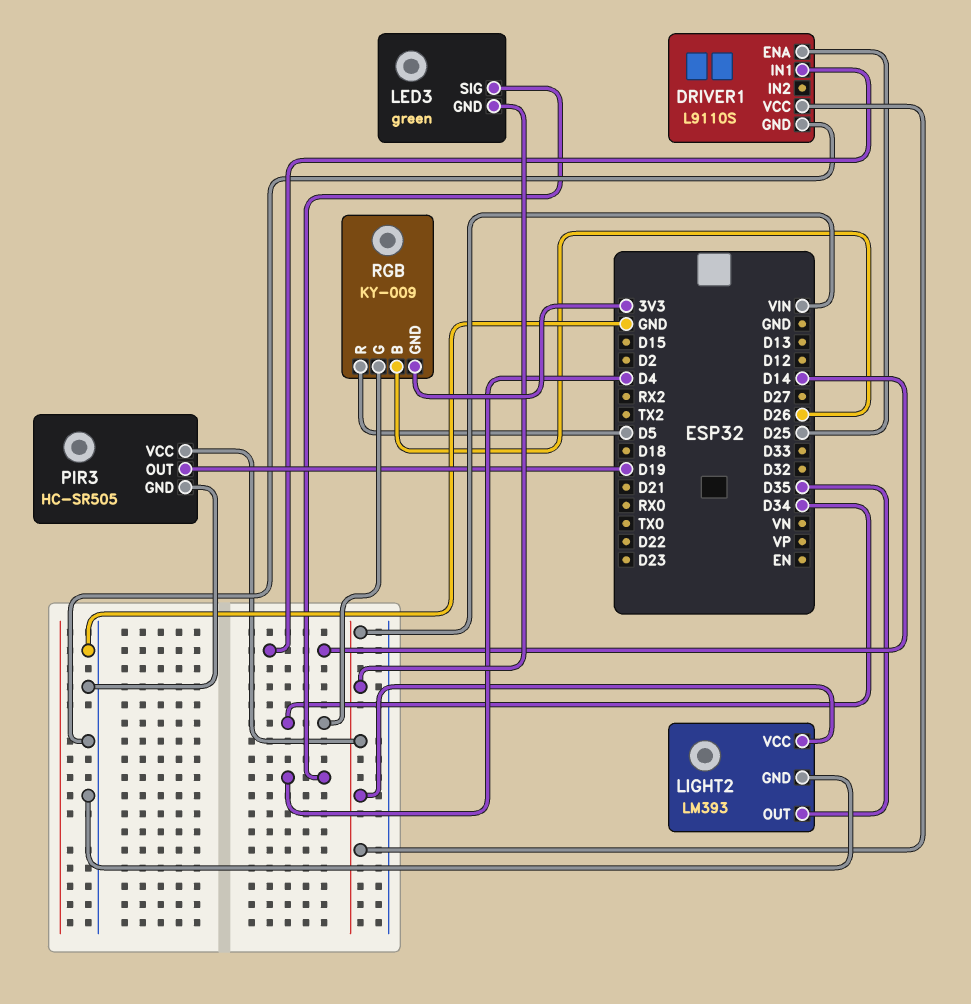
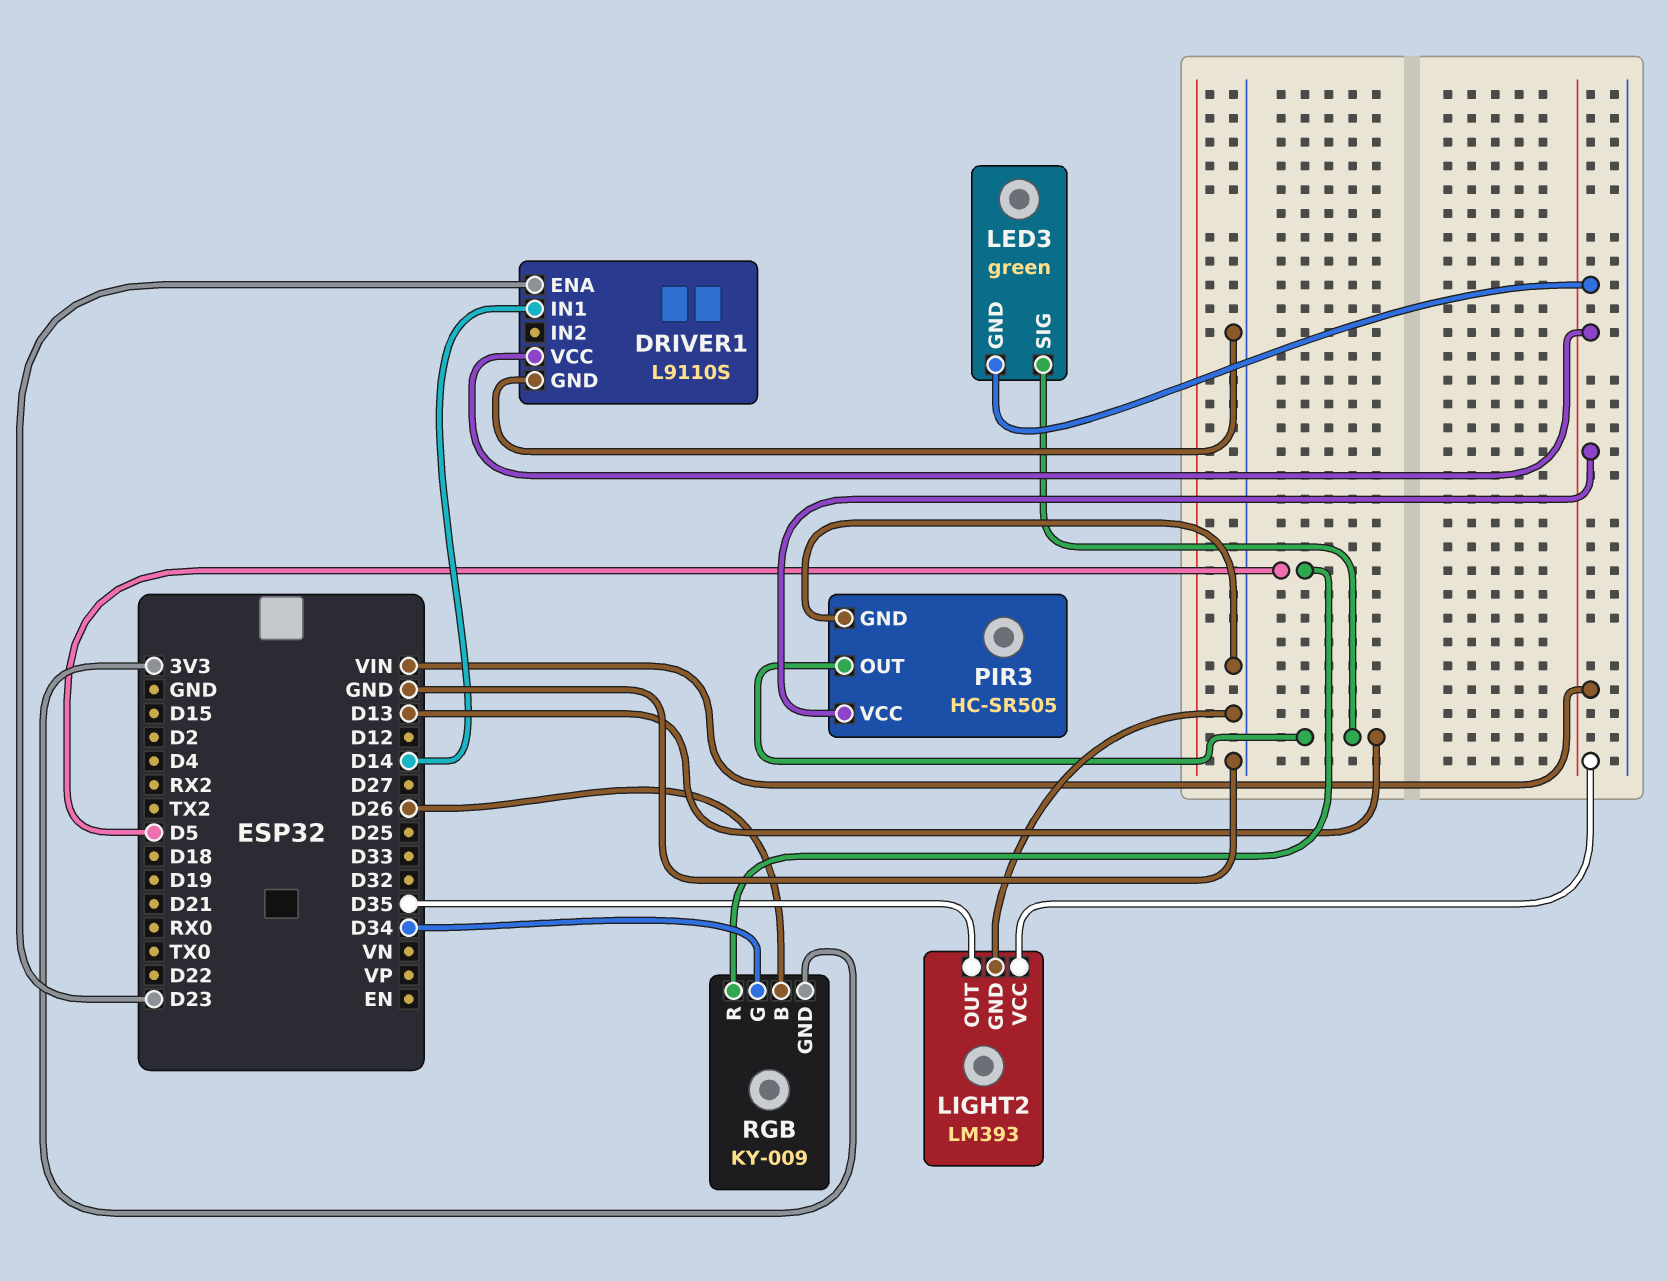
DRIVER1 pin ENA: D25 -> D23
LED3 pin SIG: D4 -> D13
PIR3 pin OUT: D19 -> D13

